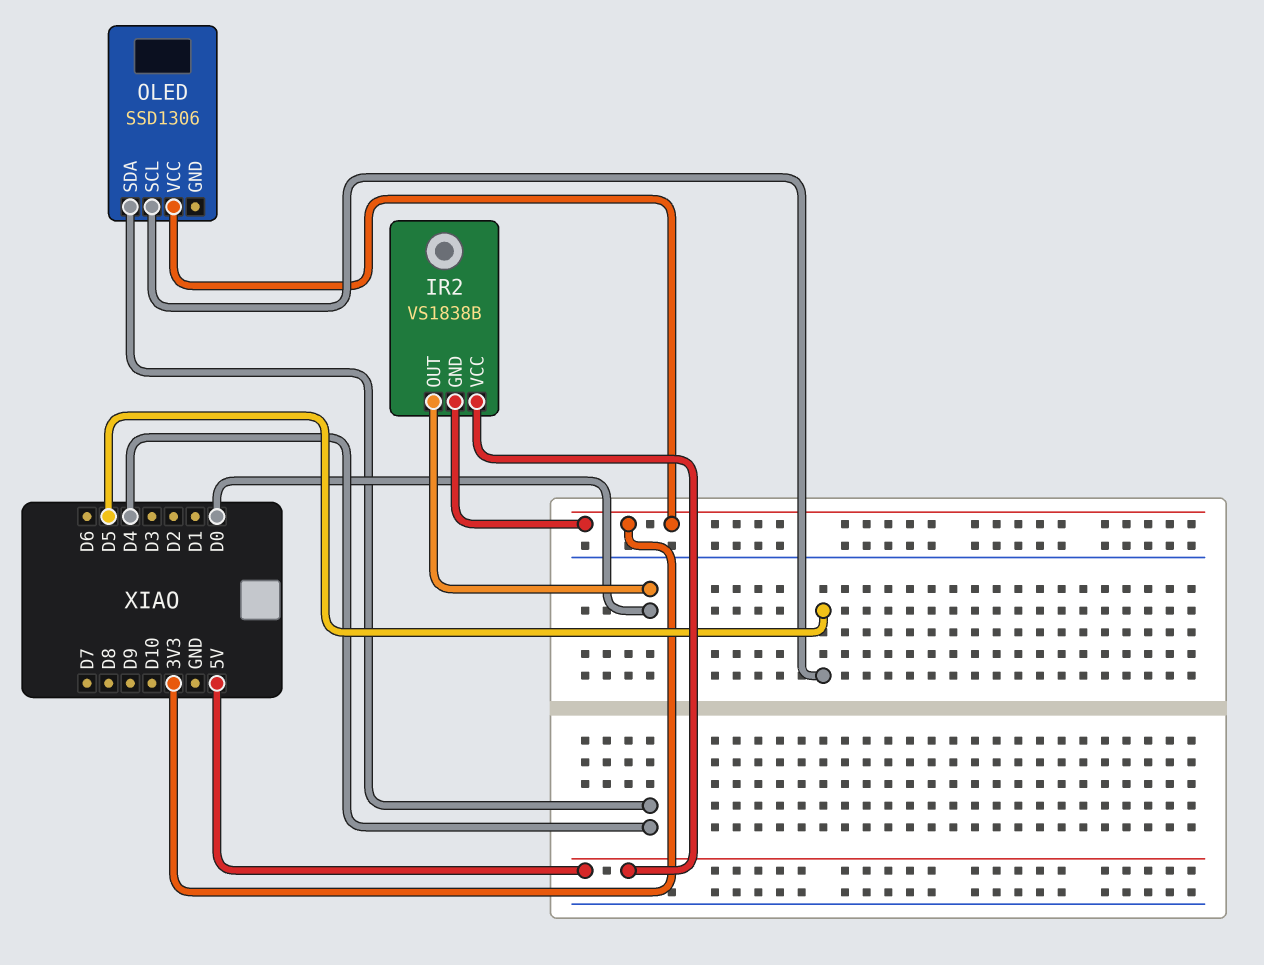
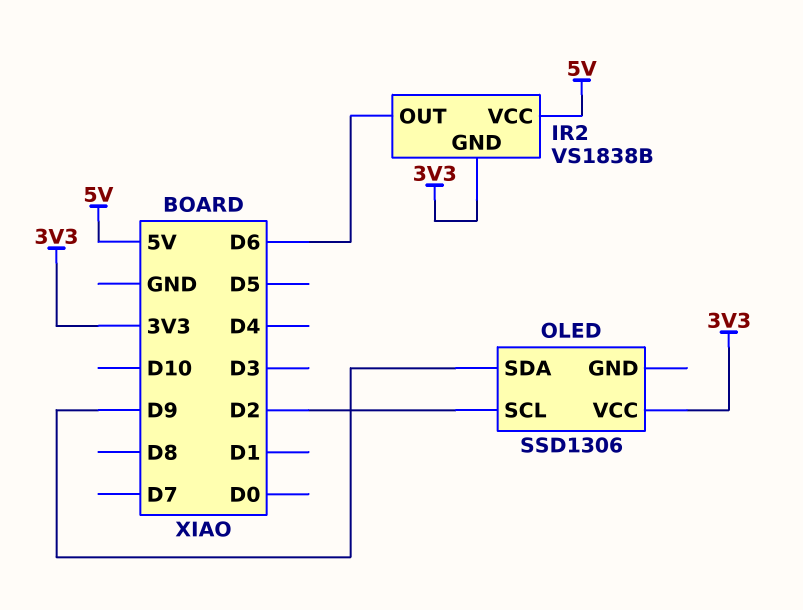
IR2 pin OUT: D0 -> D6
OLED pin SCL: D5 -> D2
OLED pin SDA: D4 -> D9

